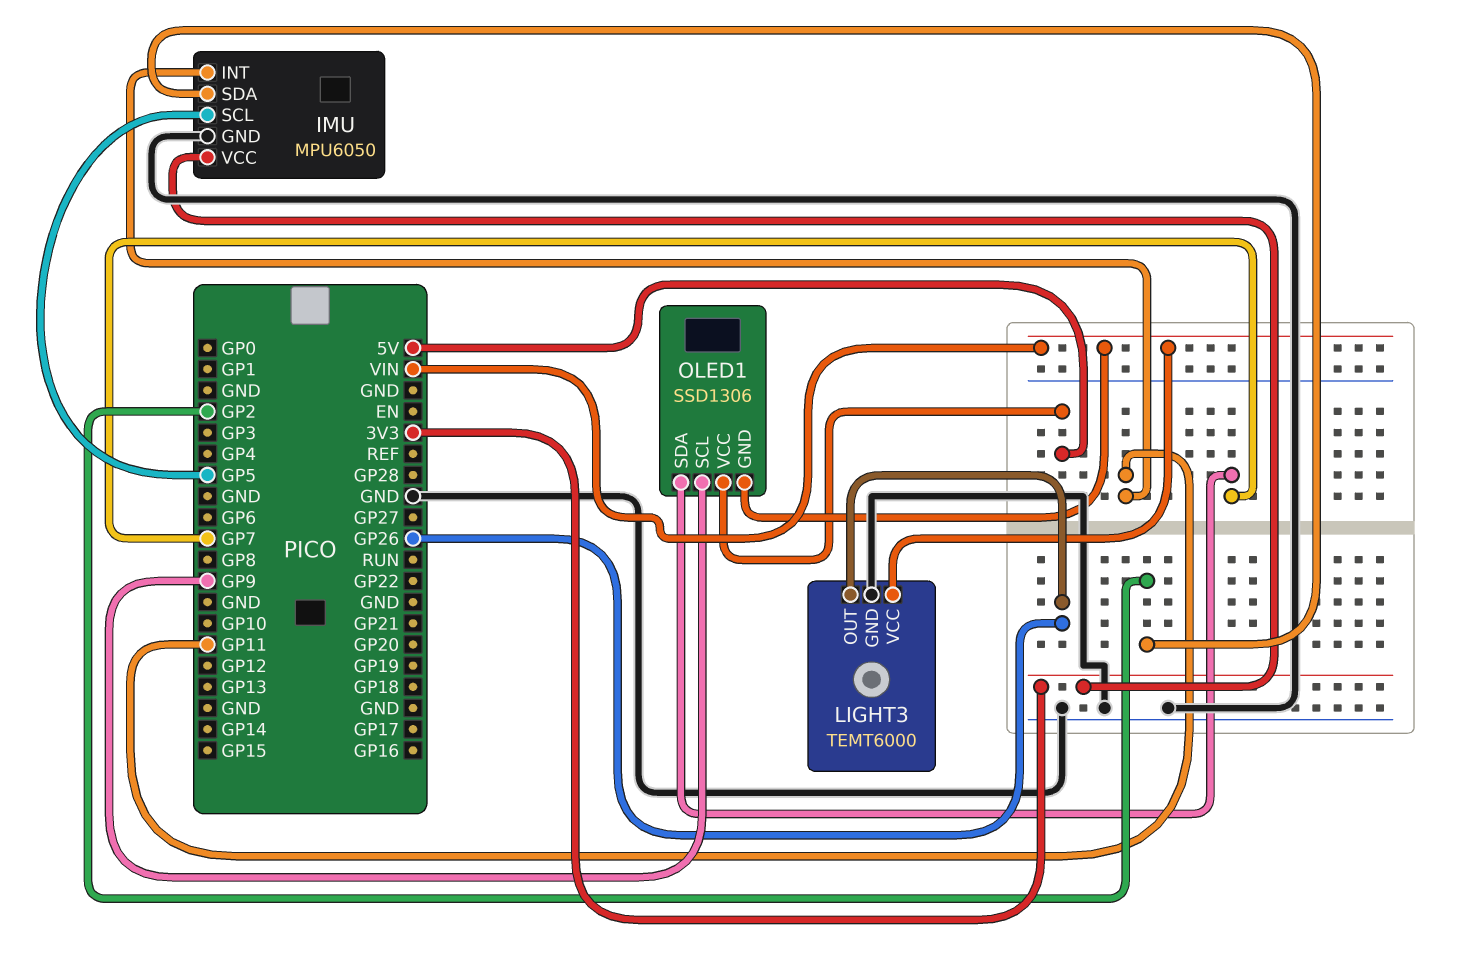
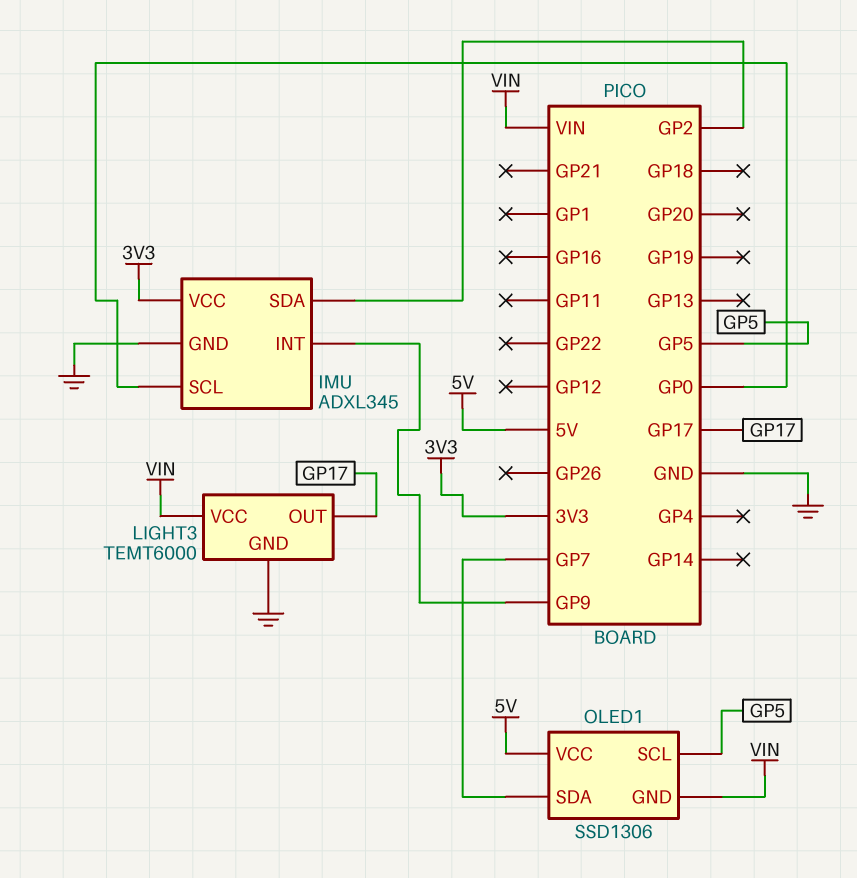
IMU: MPU6050 -> ADXL345
IMU pin INT: GP11 -> GP9
IMU pin SCL: GP5 -> GP0
LIGHT3 pin OUT: GP26 -> GP17
OLED1 pin SCL: GP9 -> GP5

